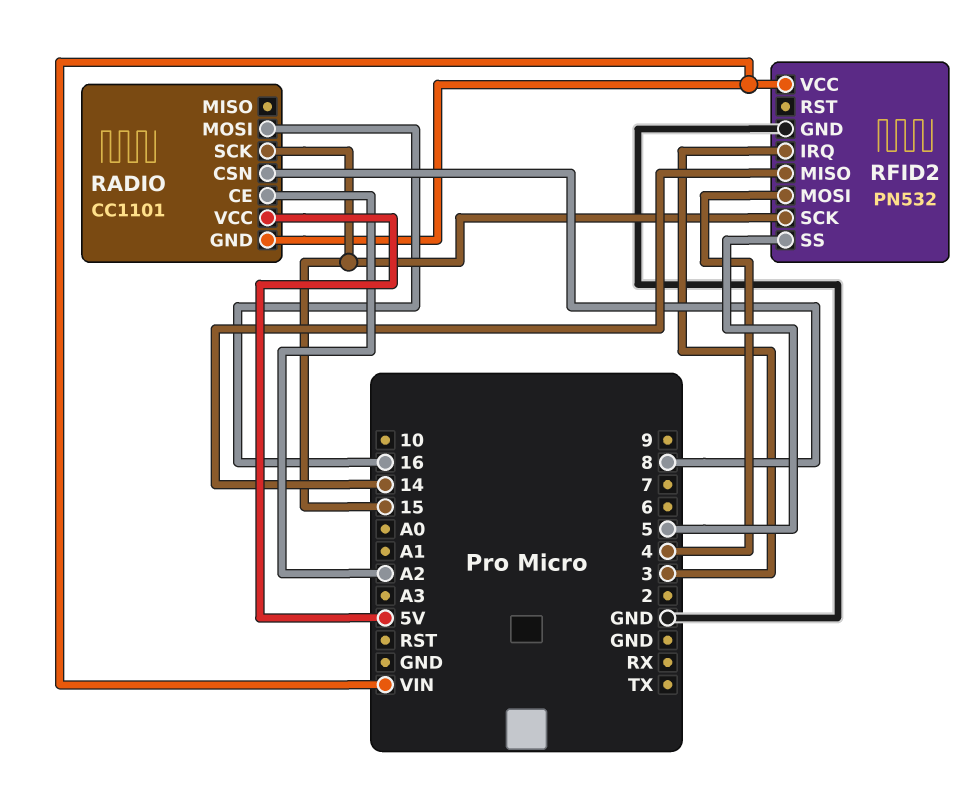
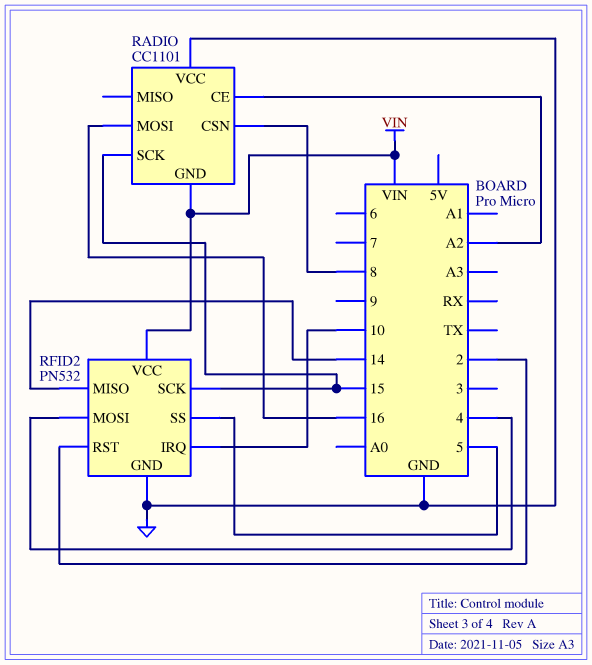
RADIO pin VCC: 5V -> GND
RFID2 pin IRQ: 3 -> 10
RFID2 pin RST: none -> 2

